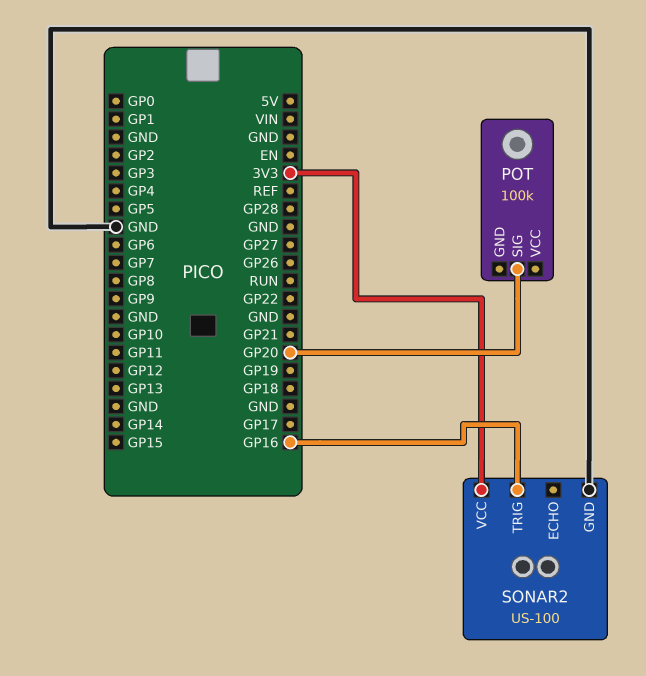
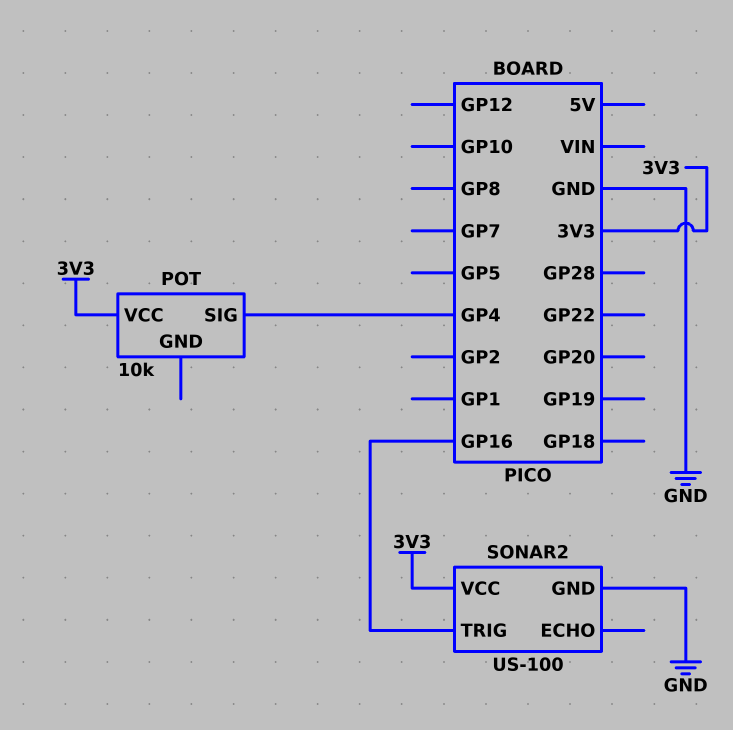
POT: 100k -> 10k
POT pin SIG: GP20 -> GP4
POT pin VCC: none -> 3V3

